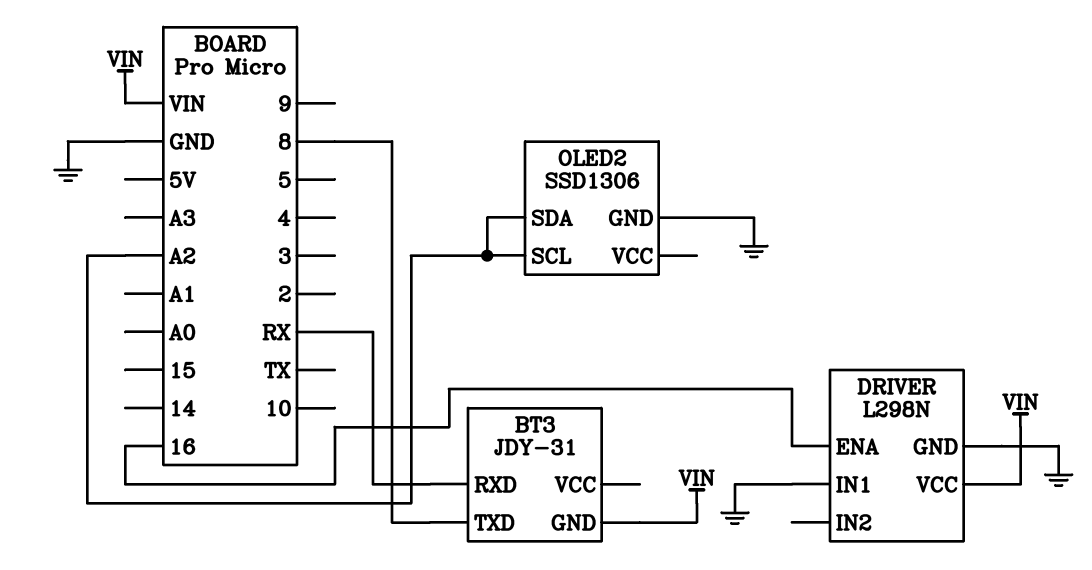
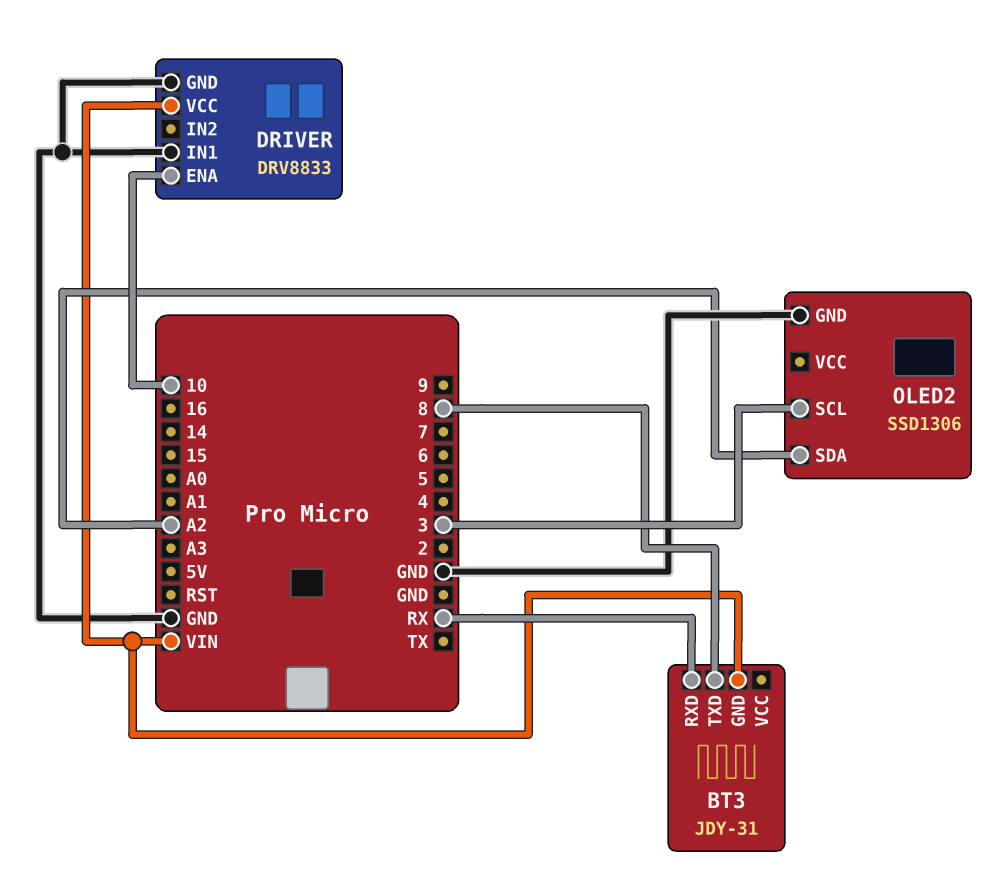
DRIVER: L298N -> DRV8833
DRIVER pin ENA: 16 -> 10
OLED2 pin SCL: A2 -> 3

